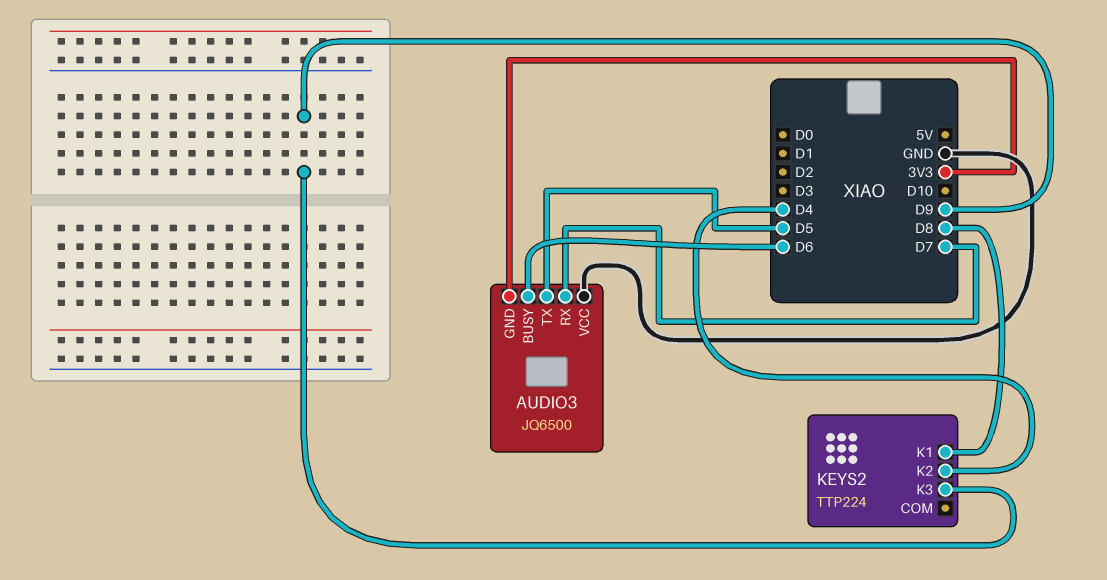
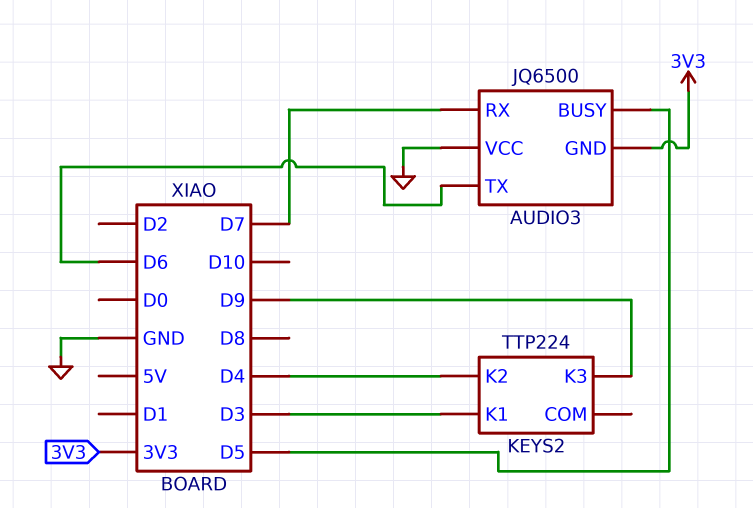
AUDIO3 pin BUSY: D6 -> D5
AUDIO3 pin TX: D5 -> D6
KEYS2 pin K1: D8 -> D3

